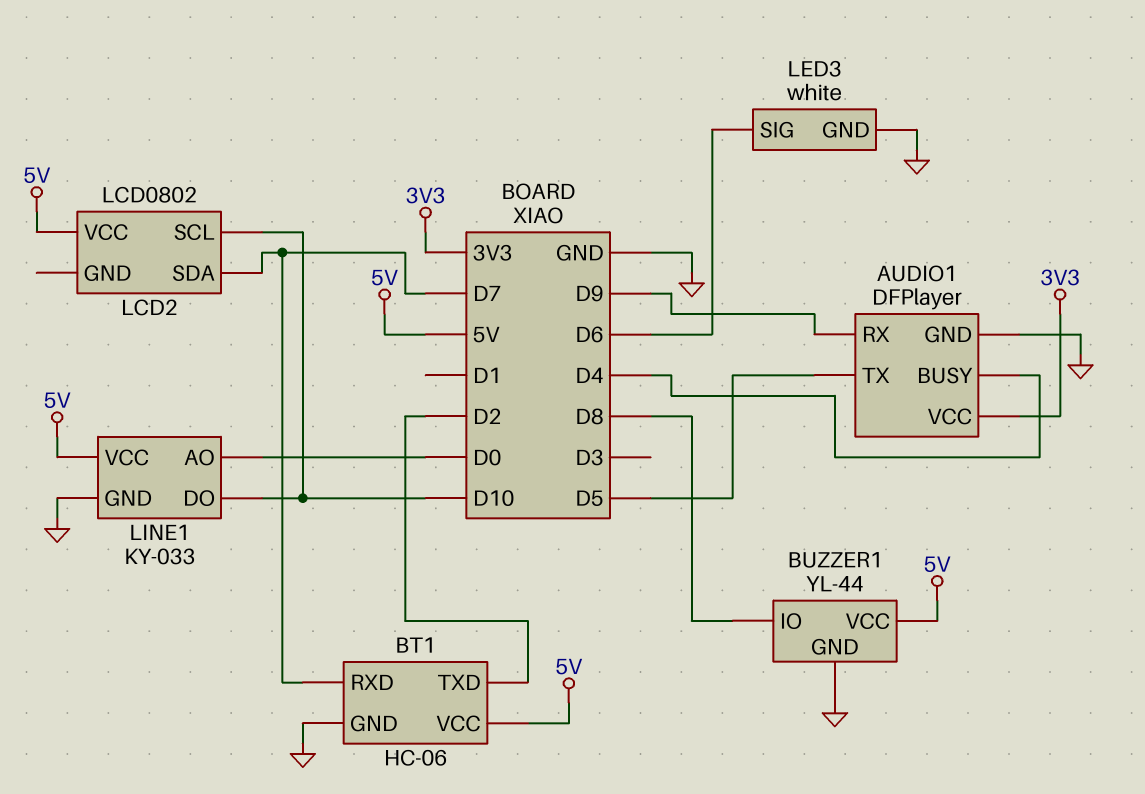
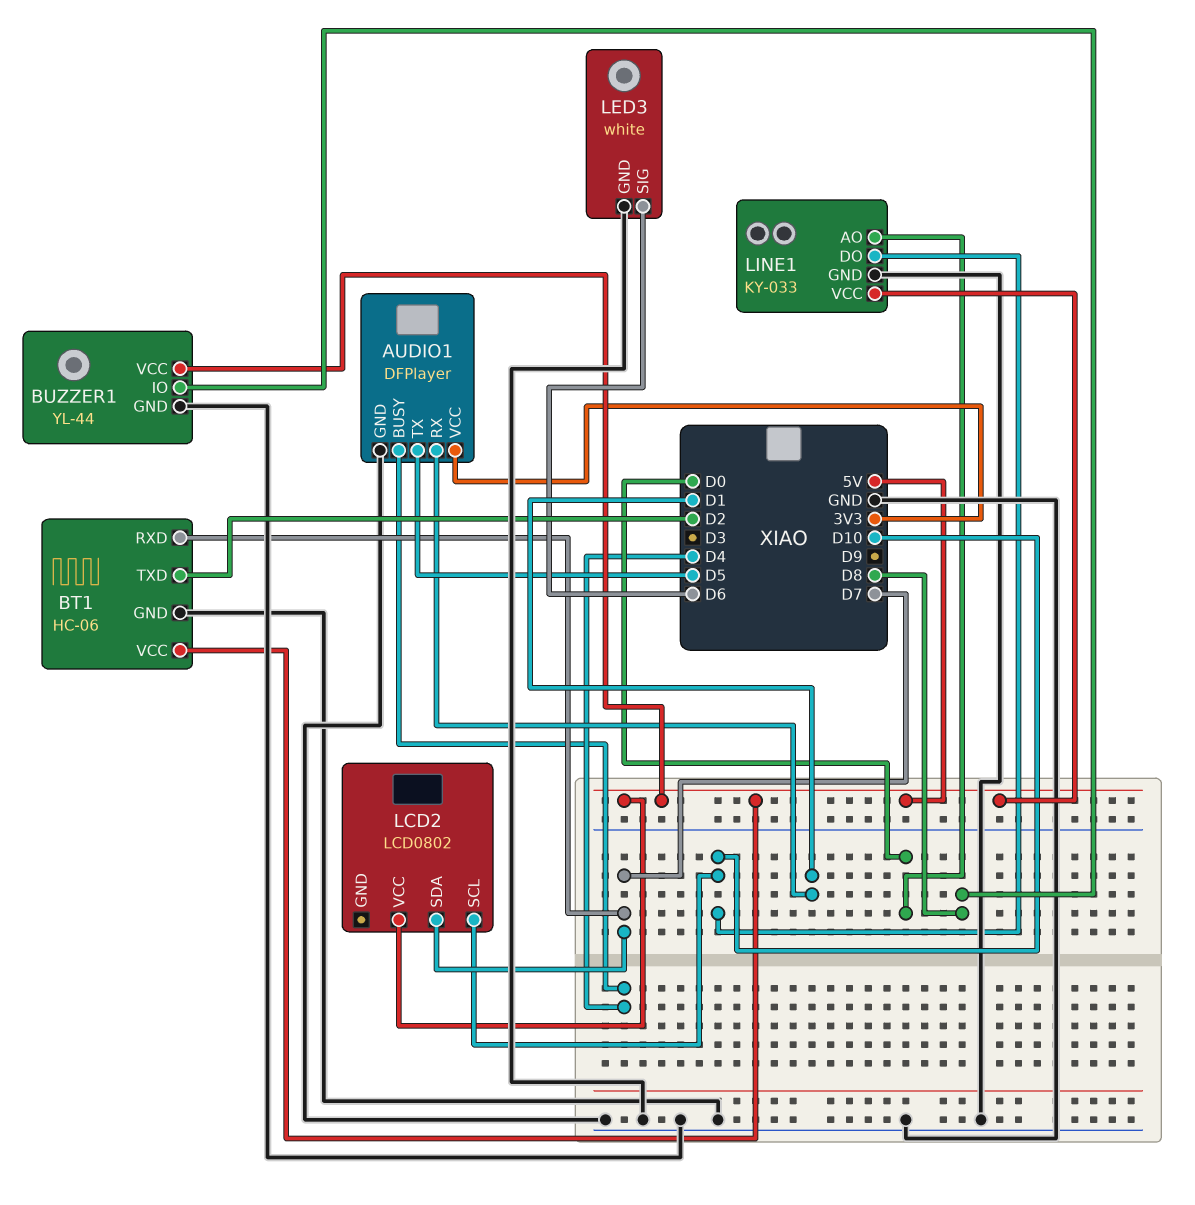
AUDIO1 pin RX: D9 -> D1

